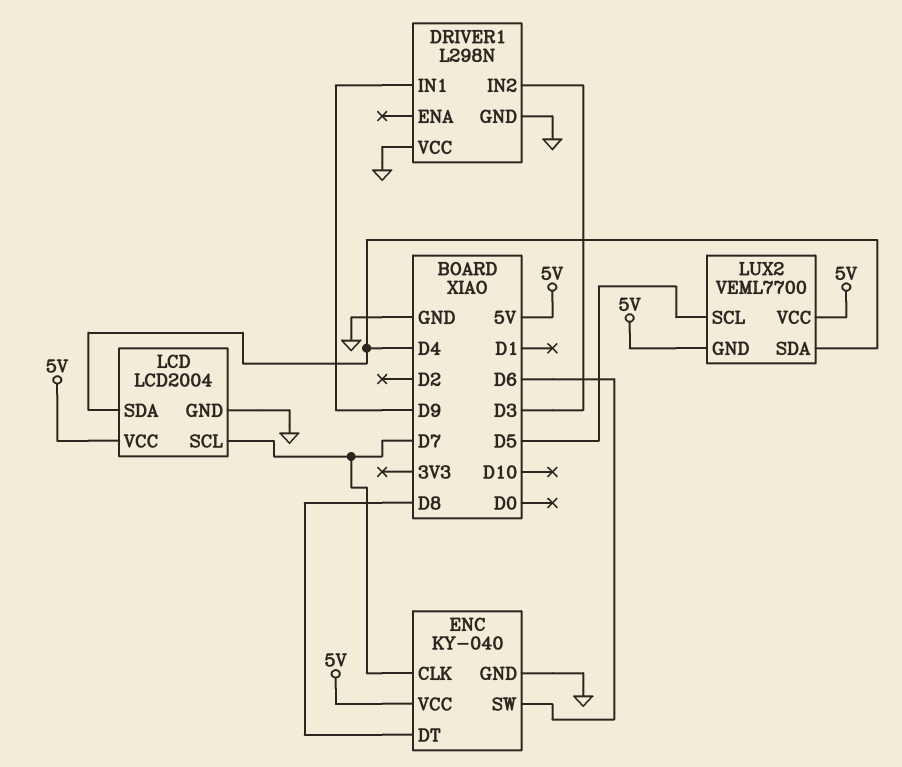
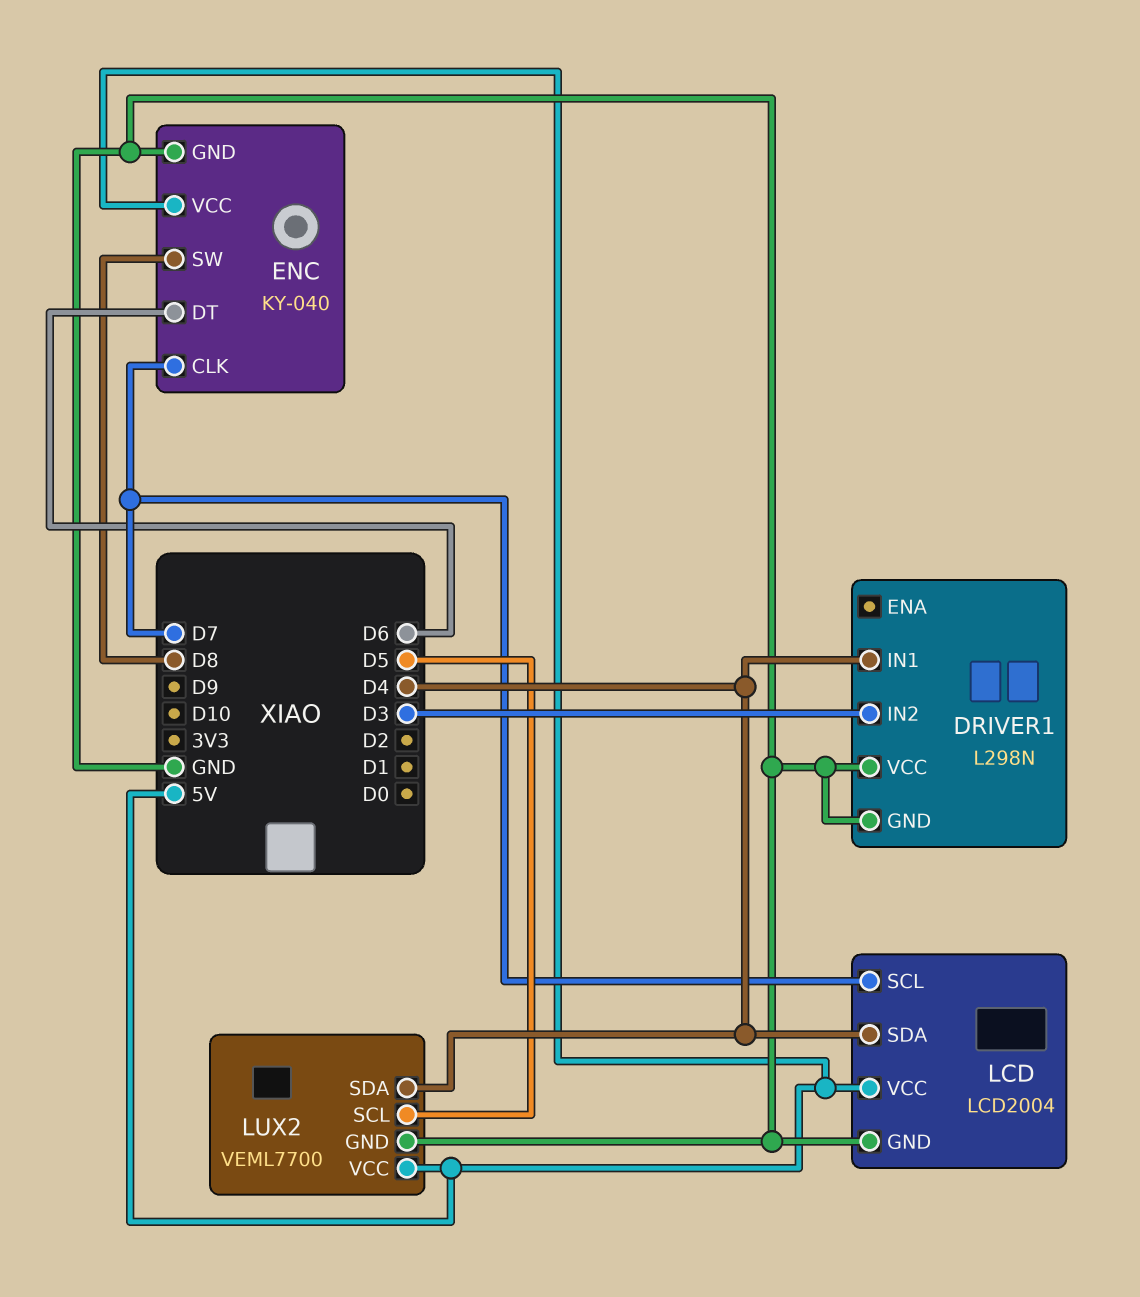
DRIVER1 pin IN1: D9 -> D4
ENC pin DT: D8 -> D6
ENC pin SW: D6 -> D8
LUX2 pin GND: 5V -> GND

